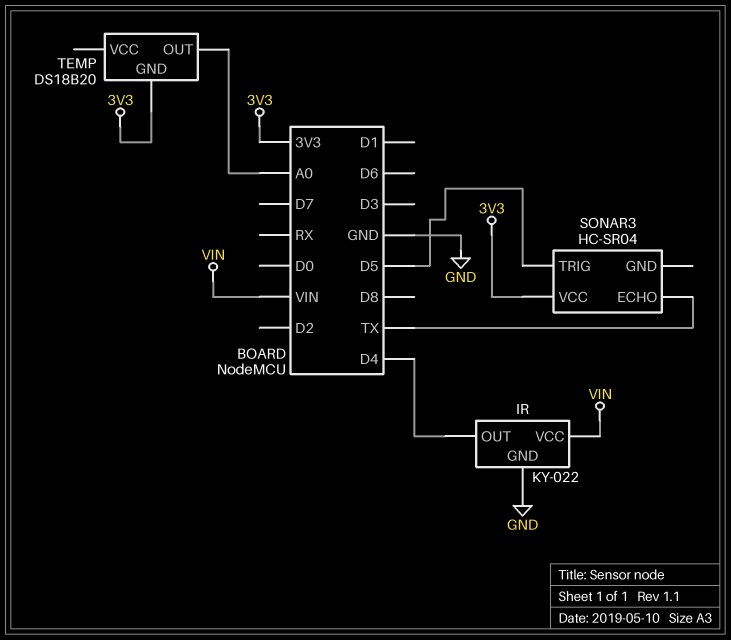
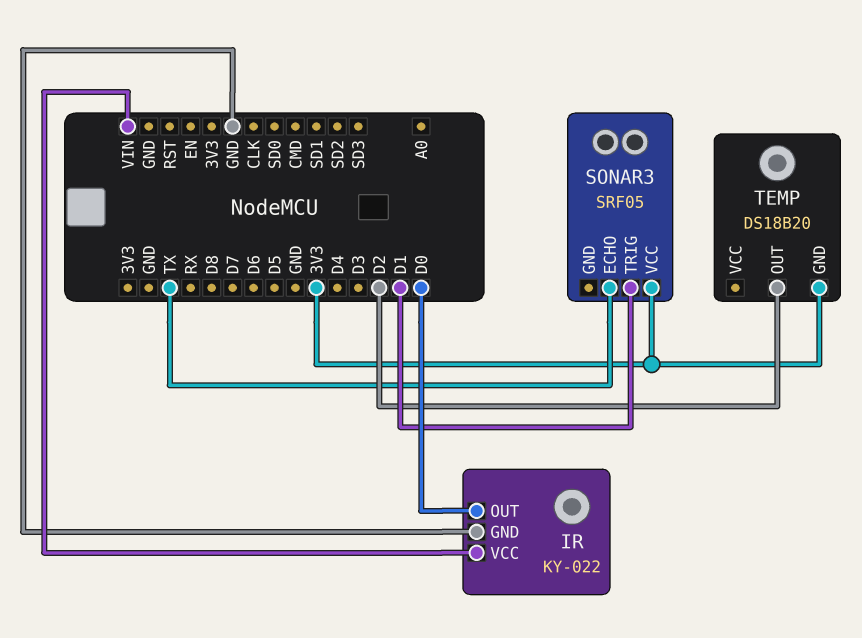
IR pin OUT: D4 -> D0
SONAR3: HC-SR04 -> SRF05
SONAR3 pin TRIG: D5 -> D1
TEMP pin OUT: A0 -> D2

